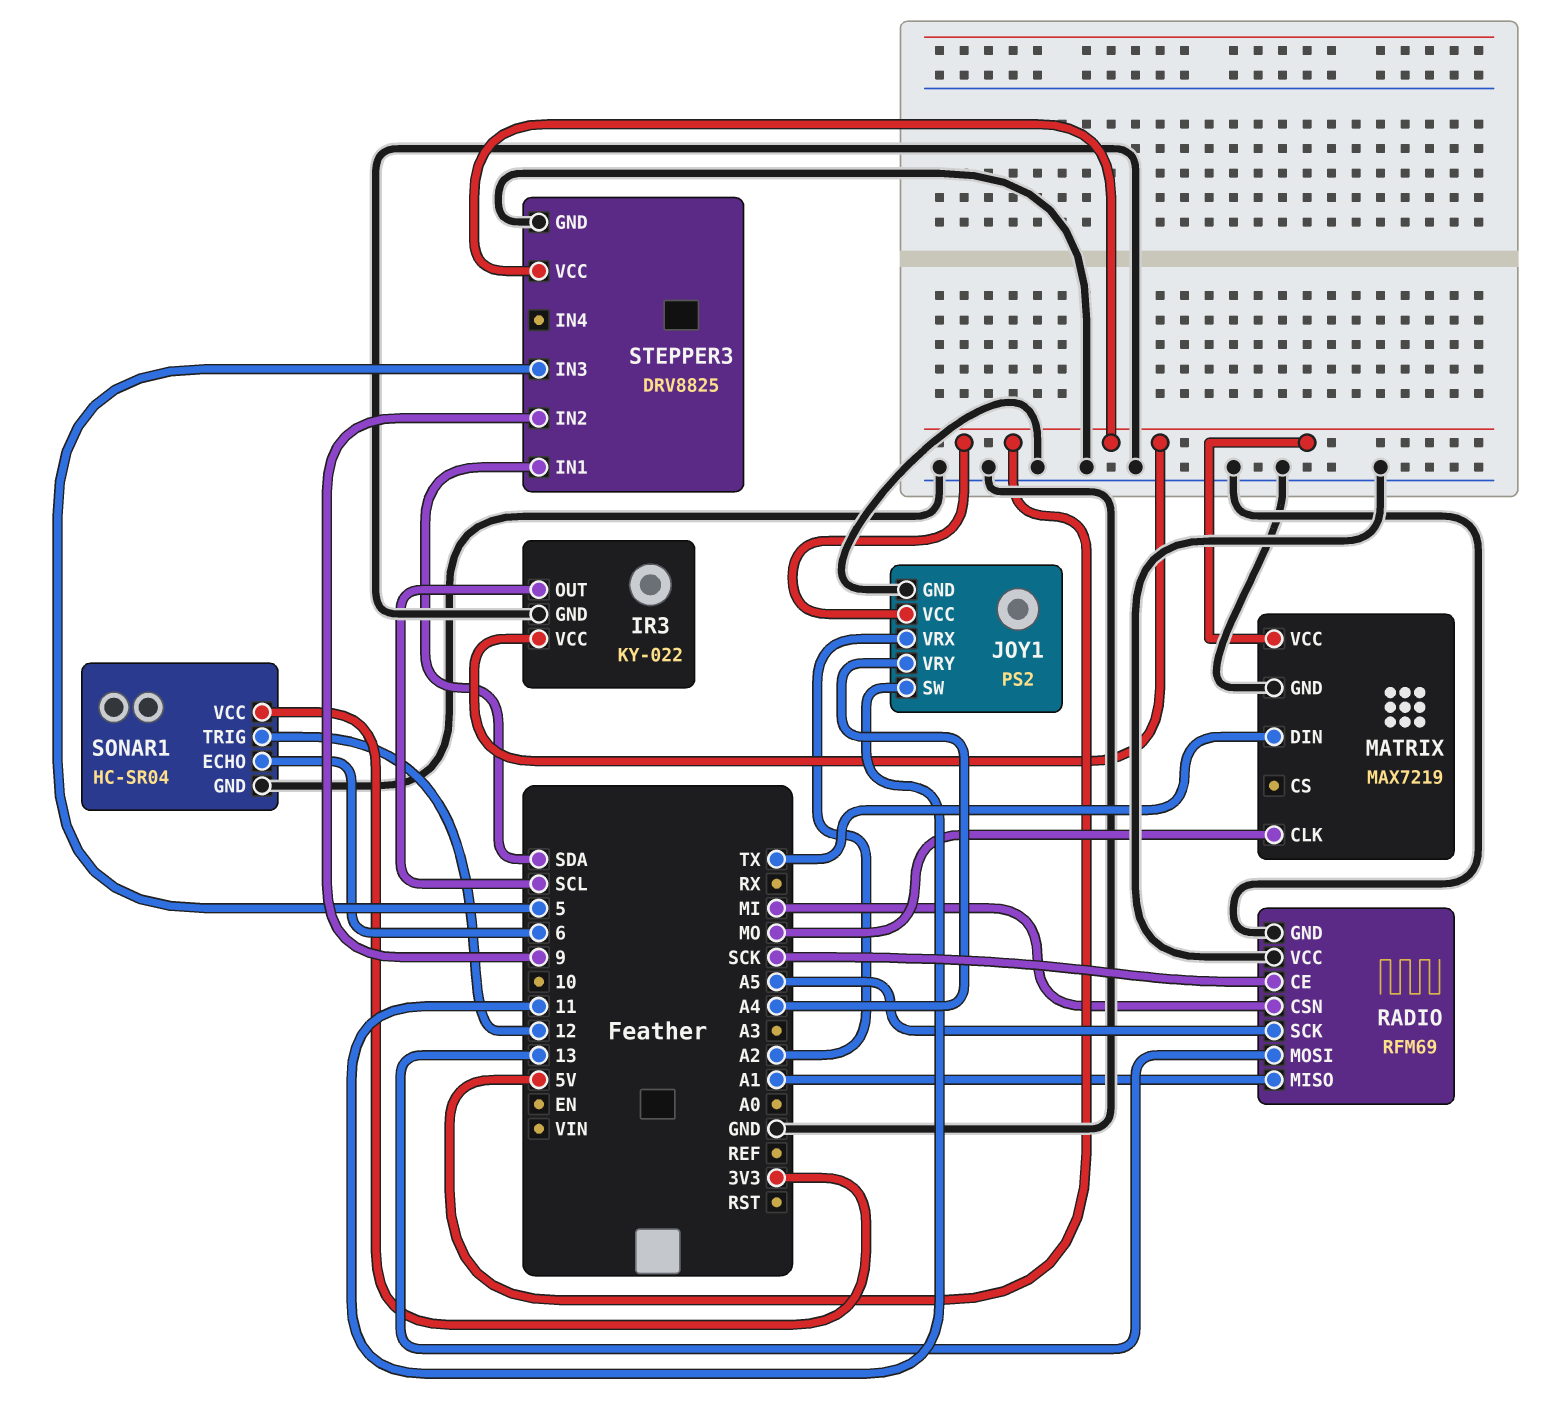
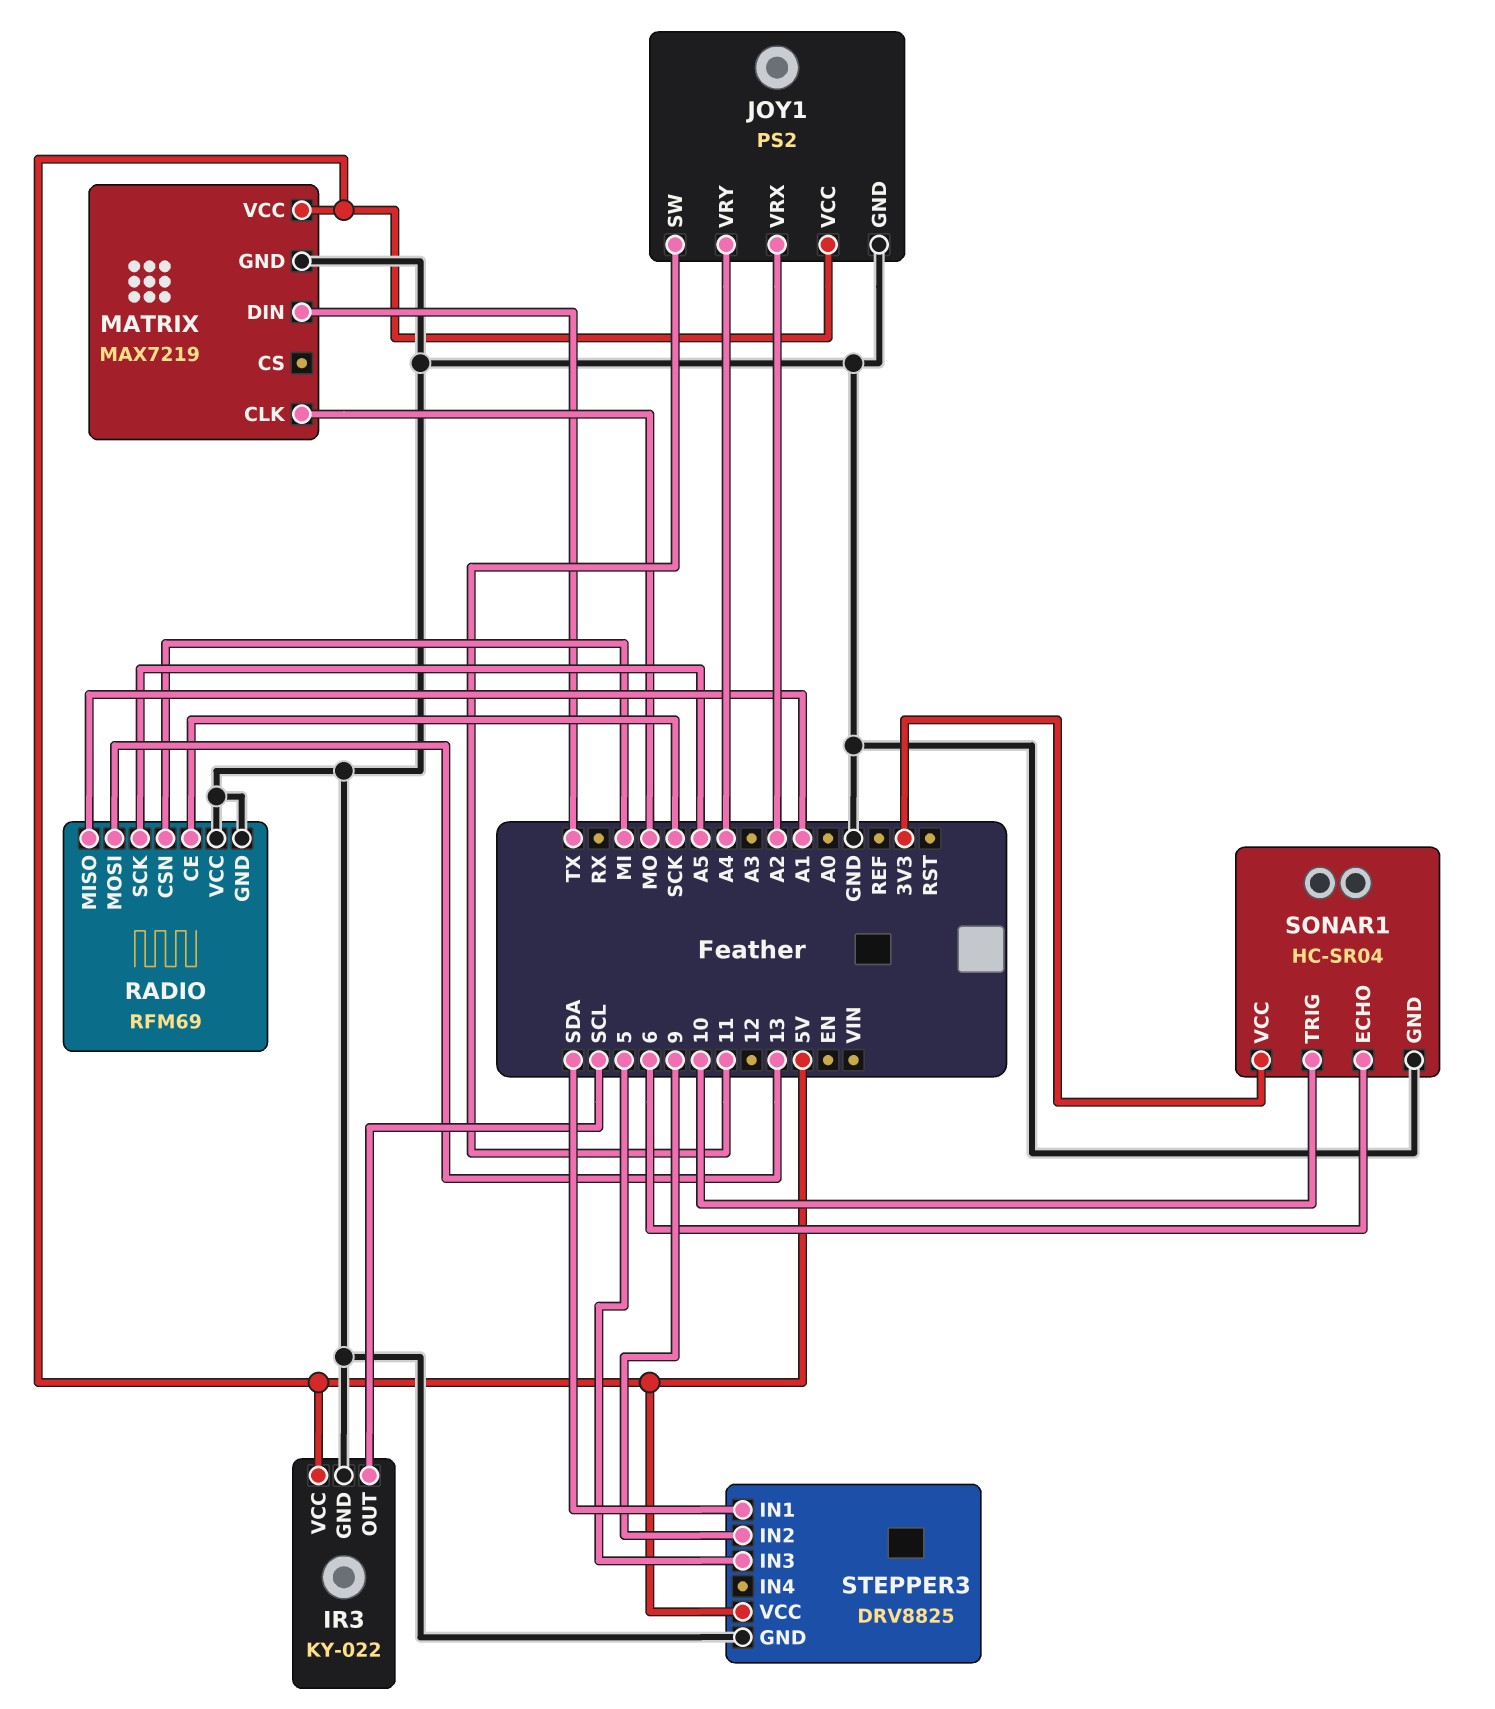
SONAR1 pin TRIG: 12 -> 10

